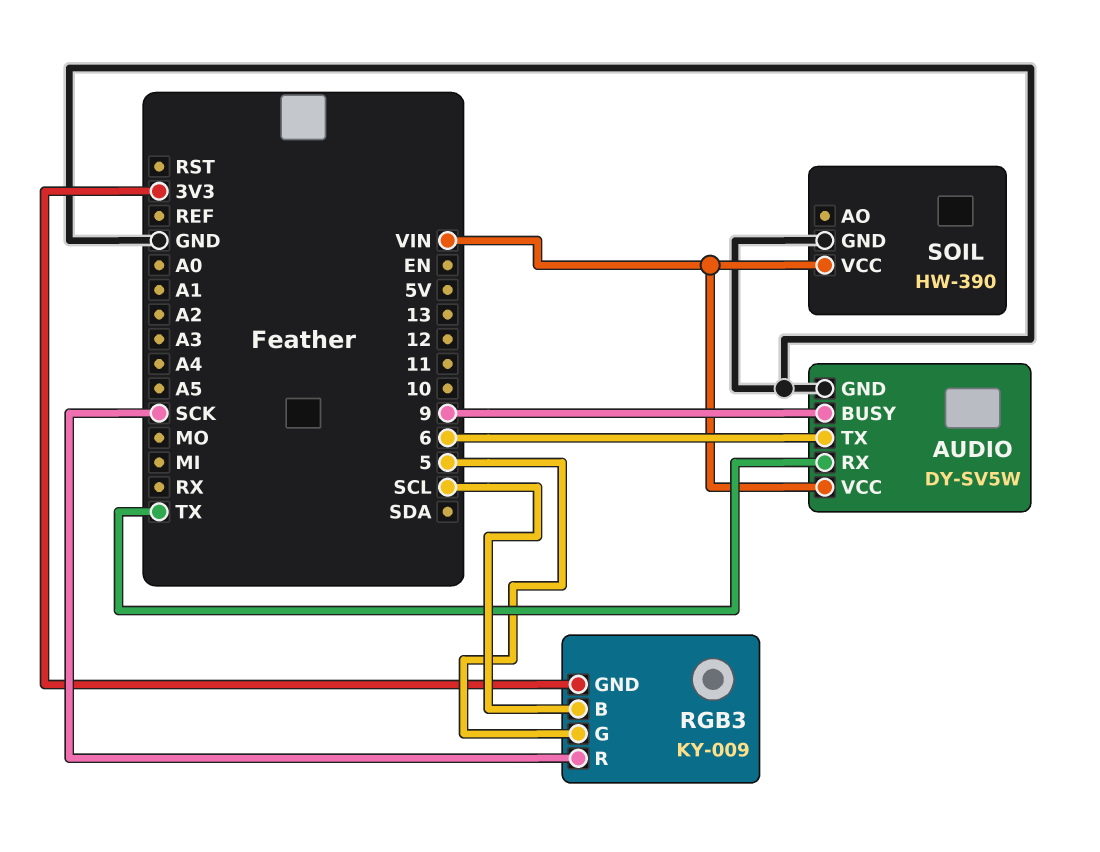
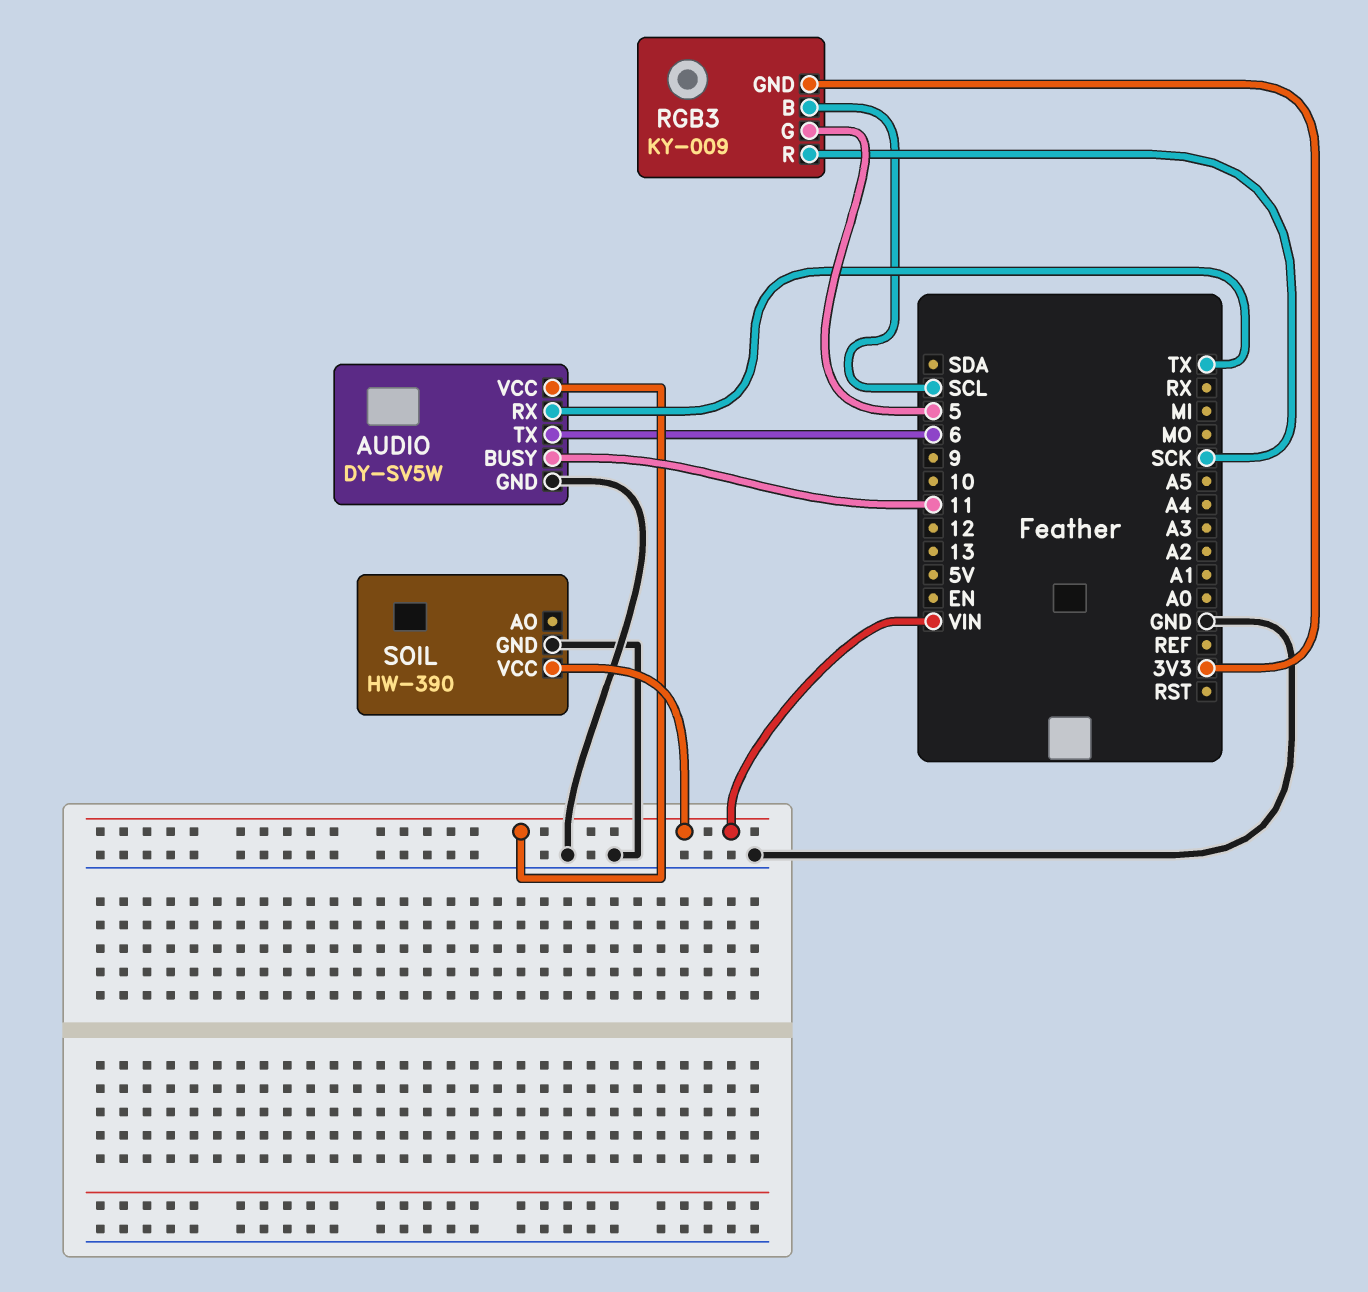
AUDIO pin BUSY: 9 -> 11

